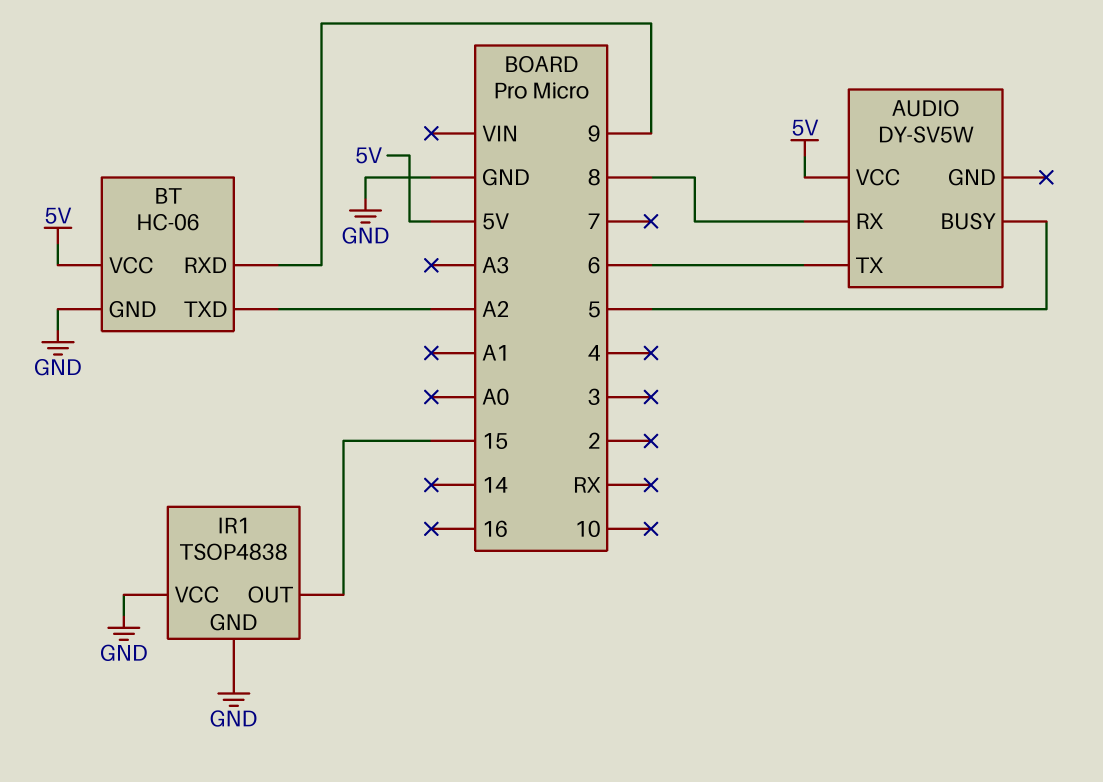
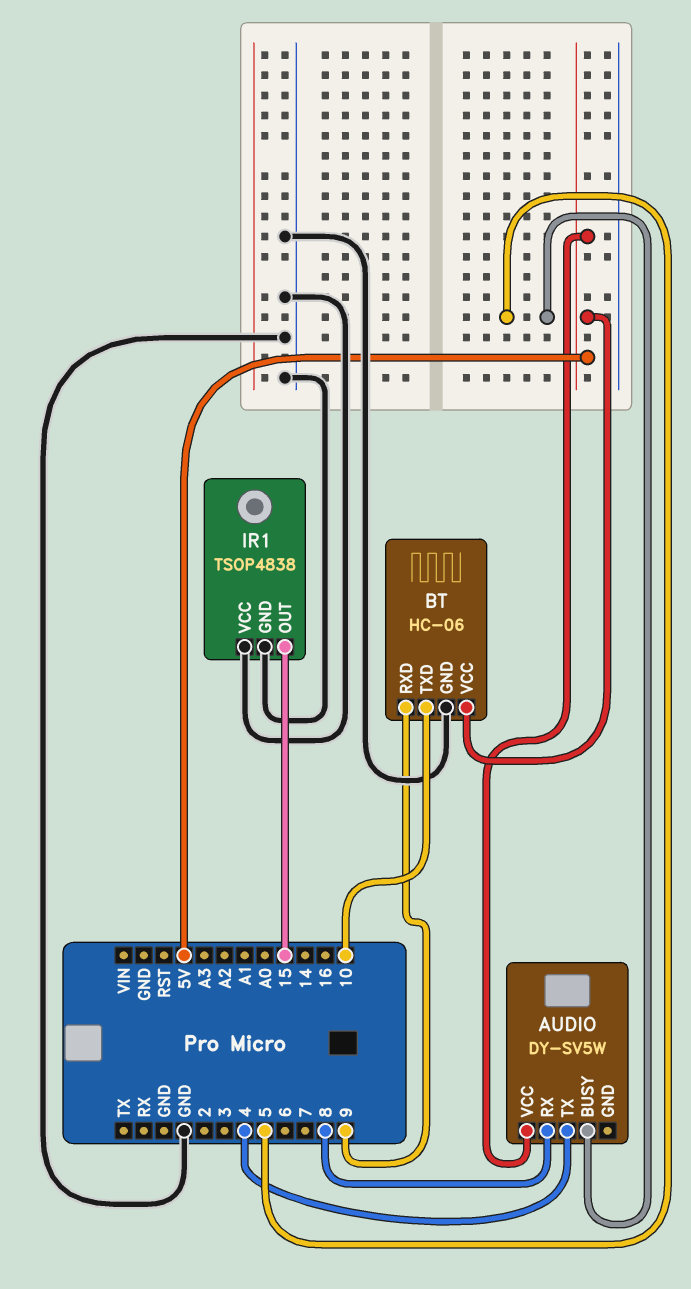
AUDIO pin TX: 6 -> 4
BT pin TXD: A2 -> 10

